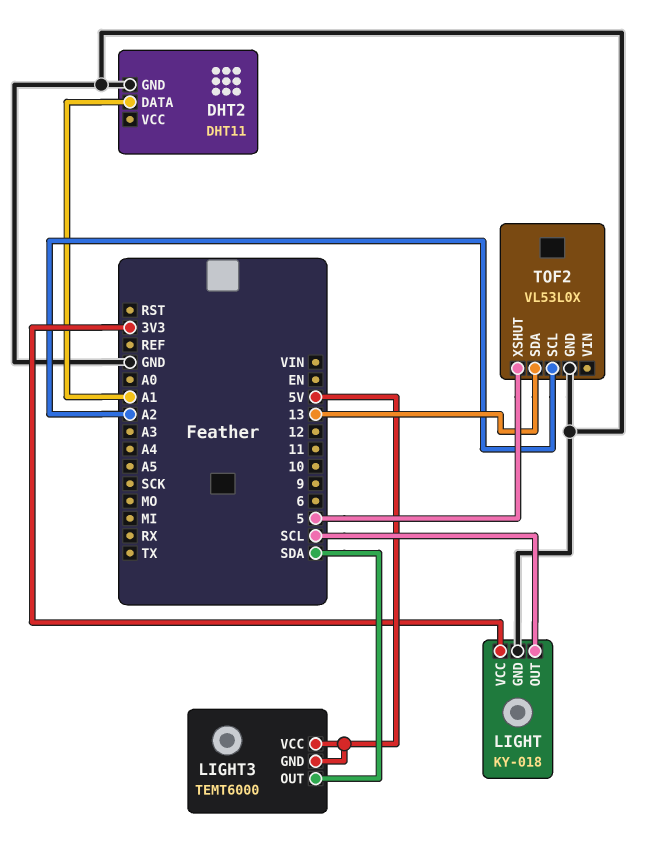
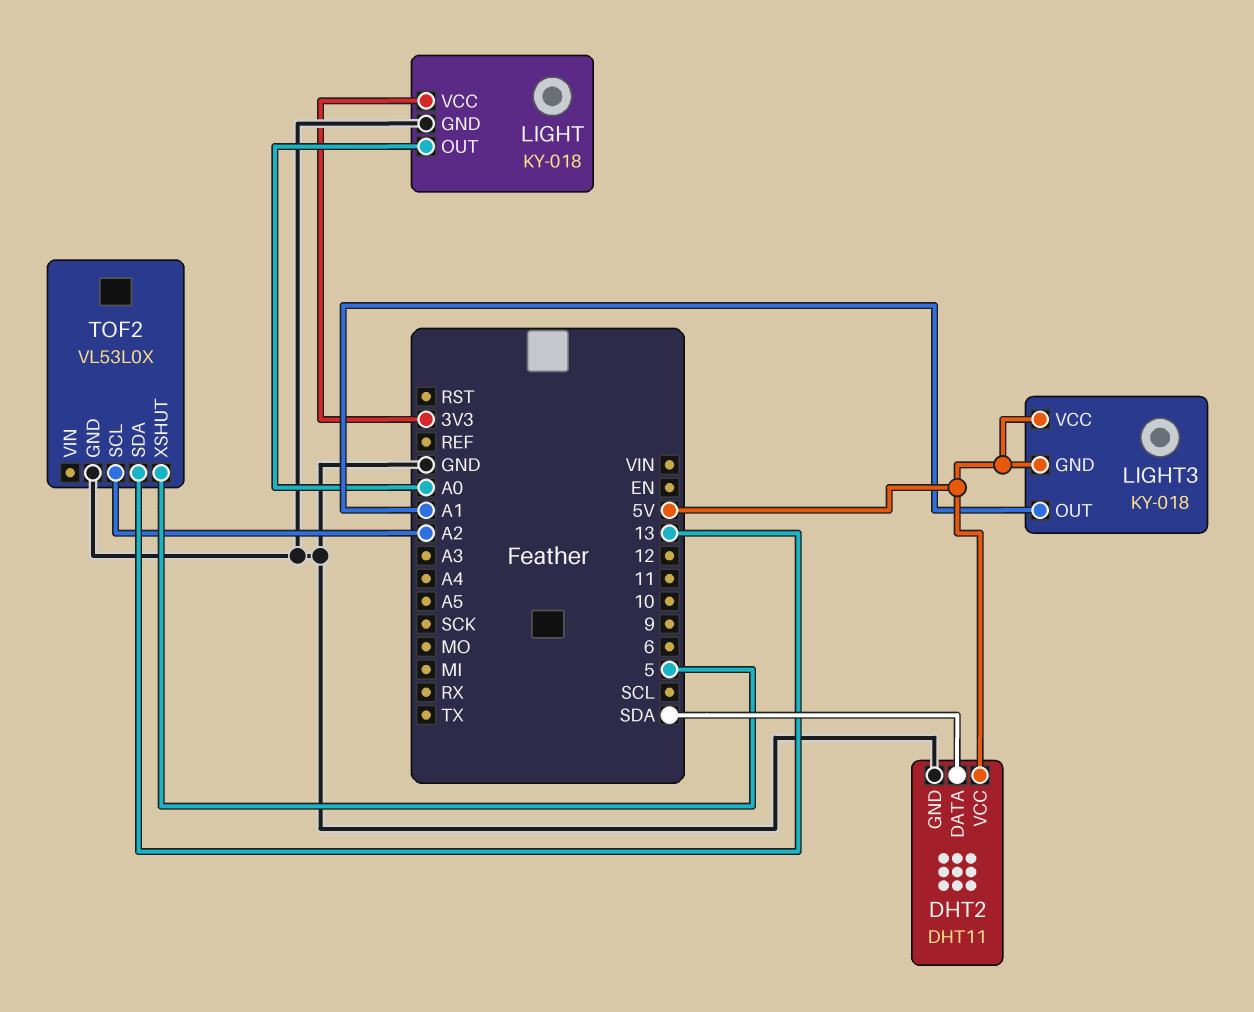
DHT2 pin DATA: A1 -> SDA
DHT2 pin VCC: none -> 5V
LIGHT pin OUT: SCL -> A0
LIGHT3: TEMT6000 -> KY-018
LIGHT3 pin OUT: SDA -> A1

